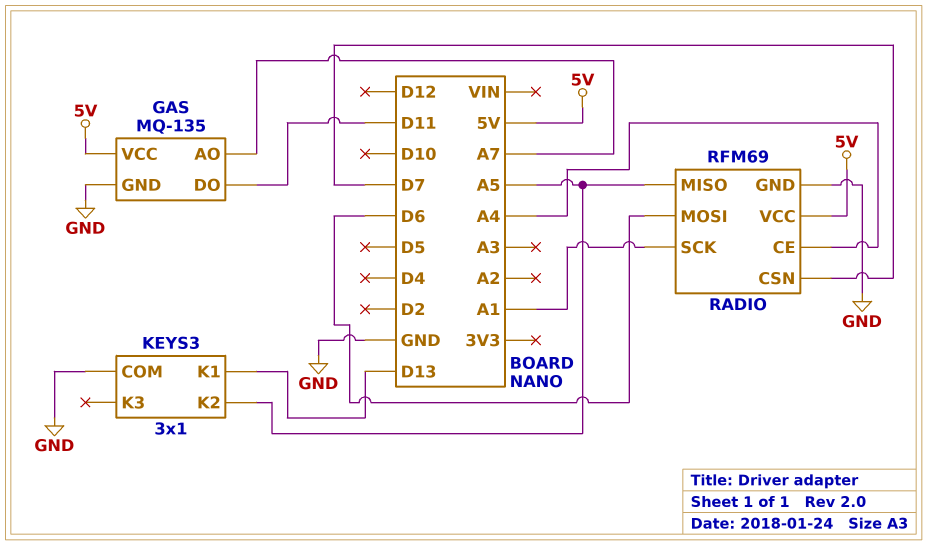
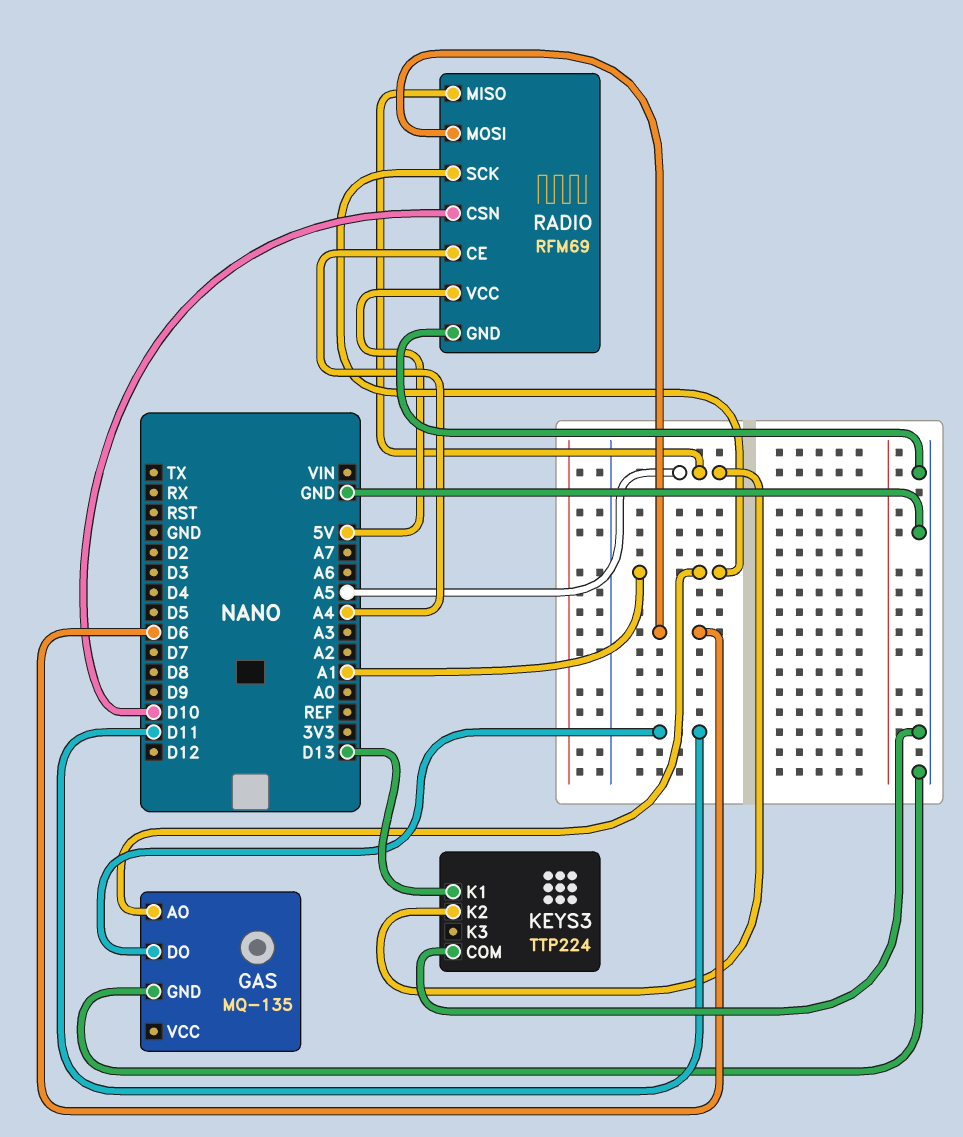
GAS pin AO: A7 -> A1
GAS pin VCC: 5V -> none
KEYS3: 3x1 -> TTP224
RADIO pin CSN: D7 -> D10

